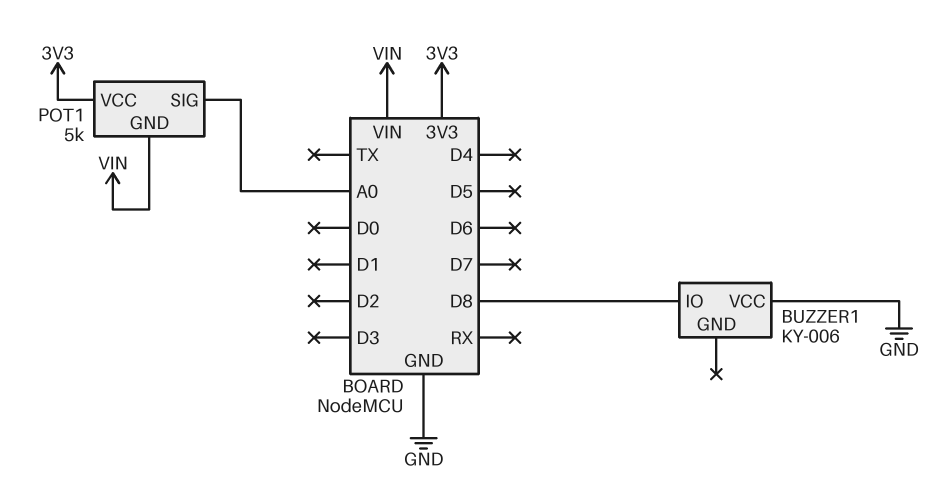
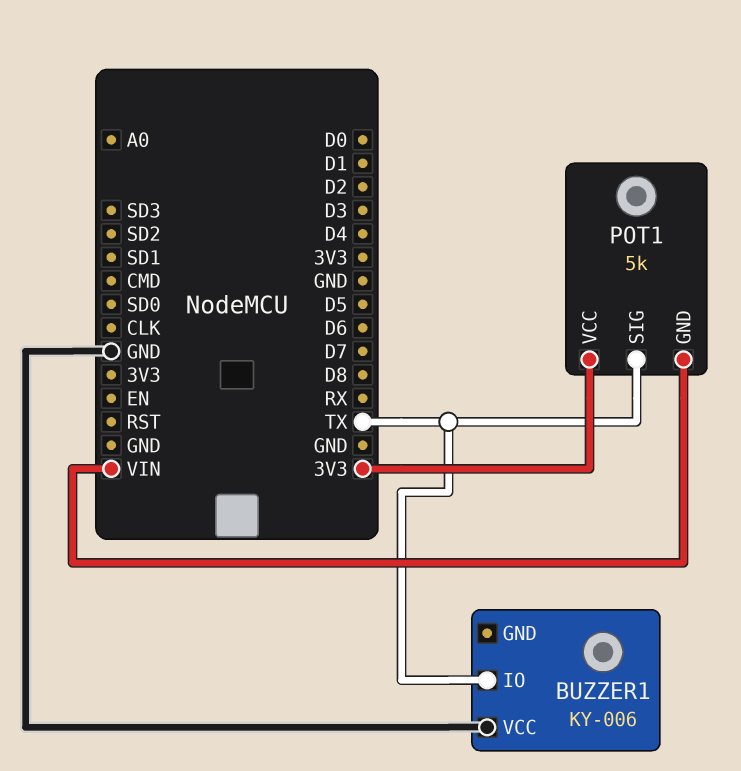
BUZZER1 pin IO: D8 -> TX
POT1 pin SIG: A0 -> TX

